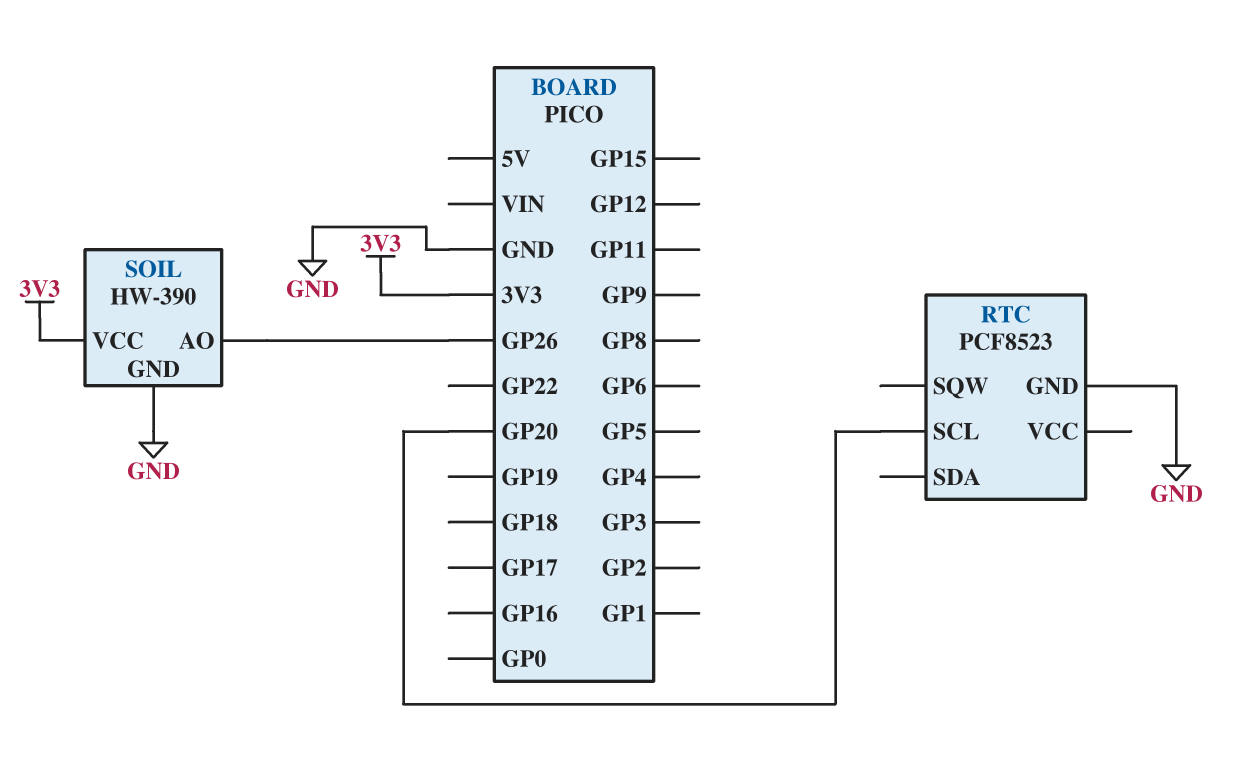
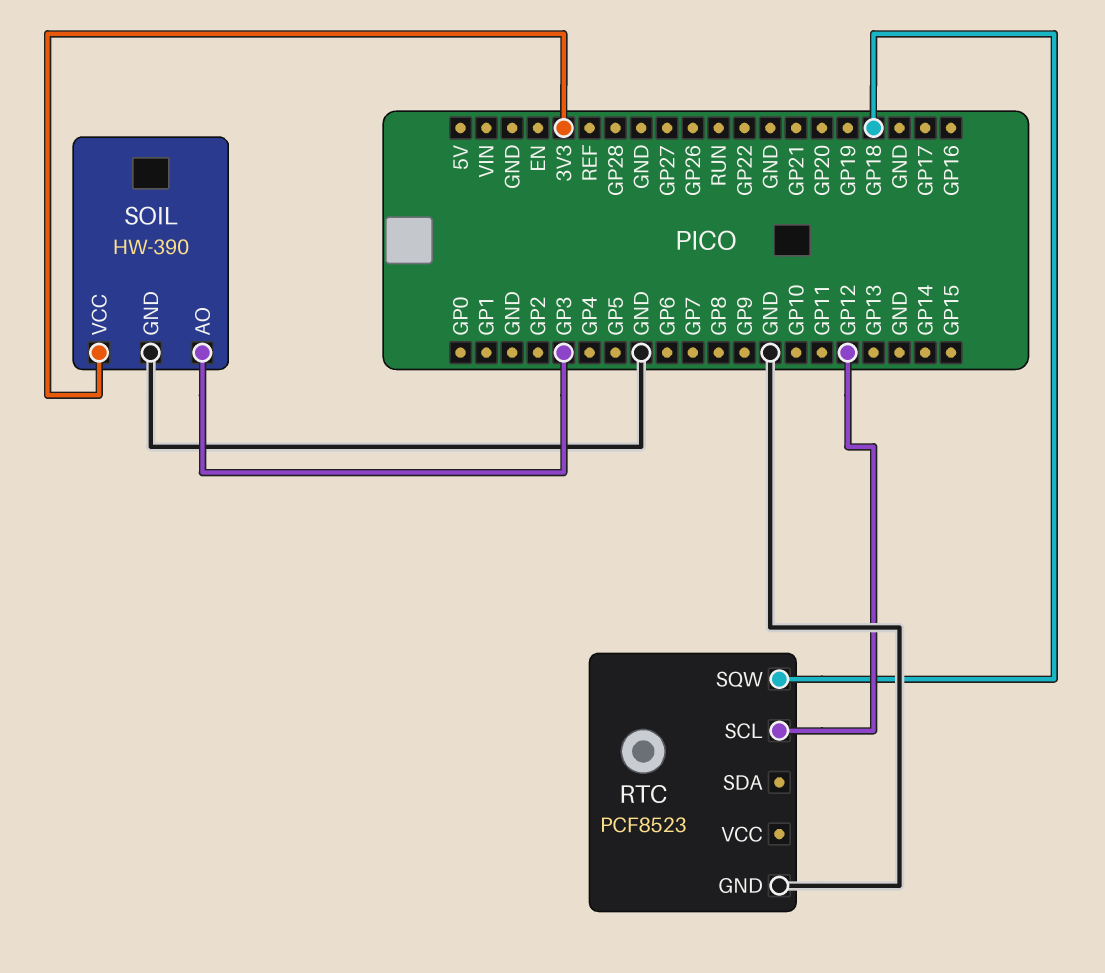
RTC pin SCL: GP20 -> GP12
RTC pin SQW: none -> GP18
SOIL pin AO: GP26 -> GP3

